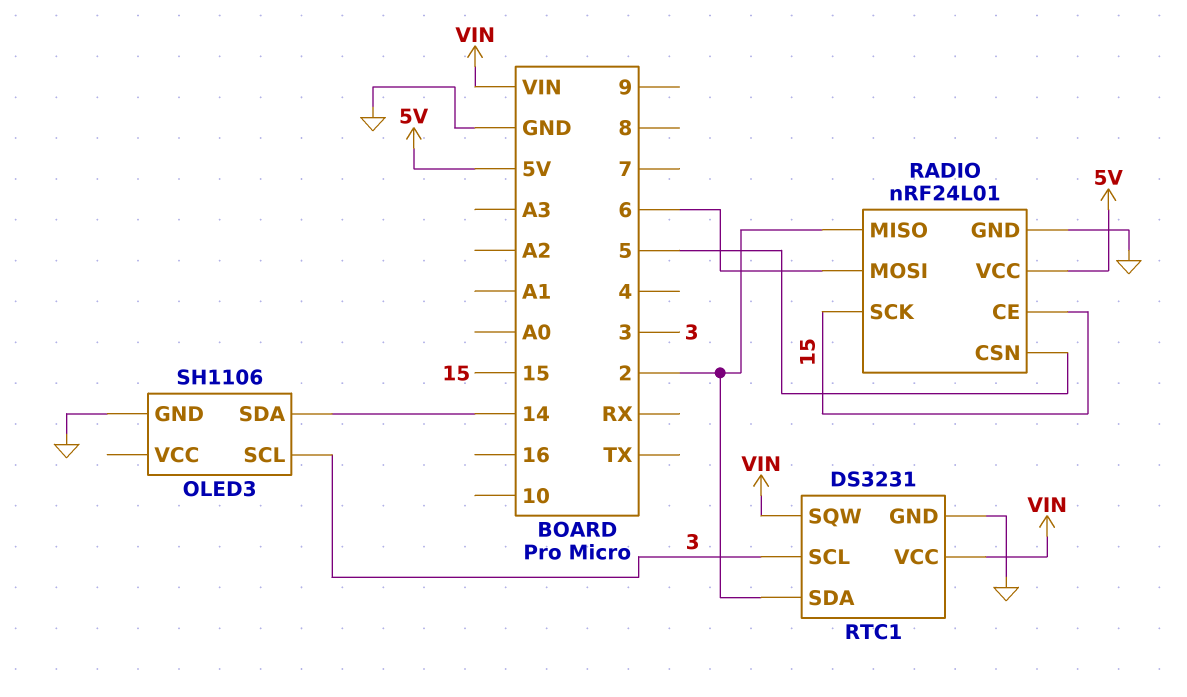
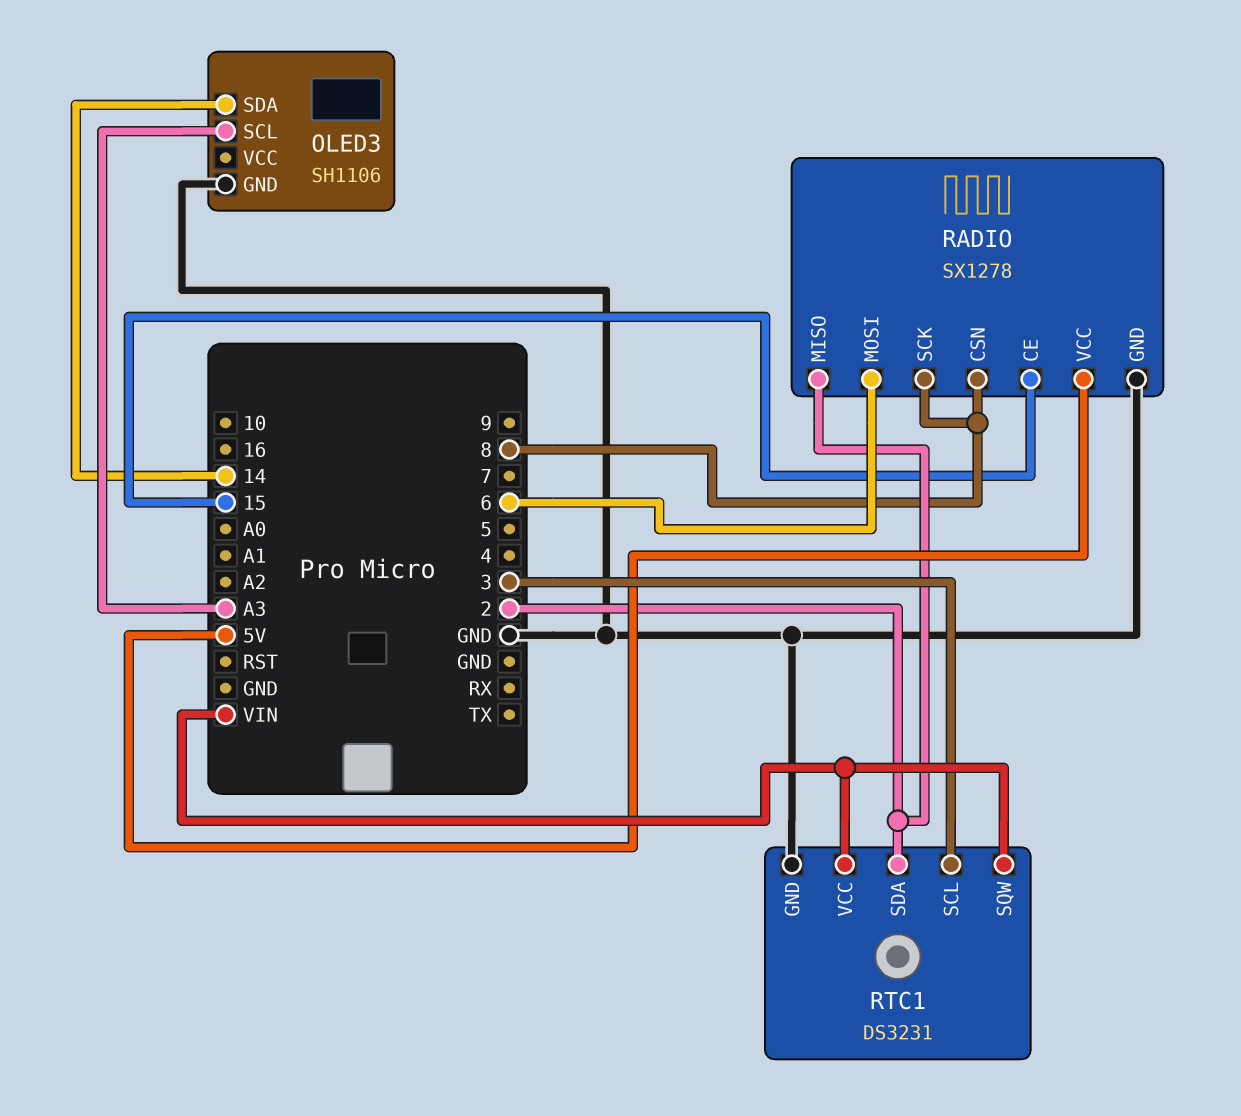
OLED3 pin SCL: 3 -> A3
RADIO: nRF24L01 -> SX1278
RADIO pin CSN: 5 -> 8
RADIO pin SCK: 15 -> 8

